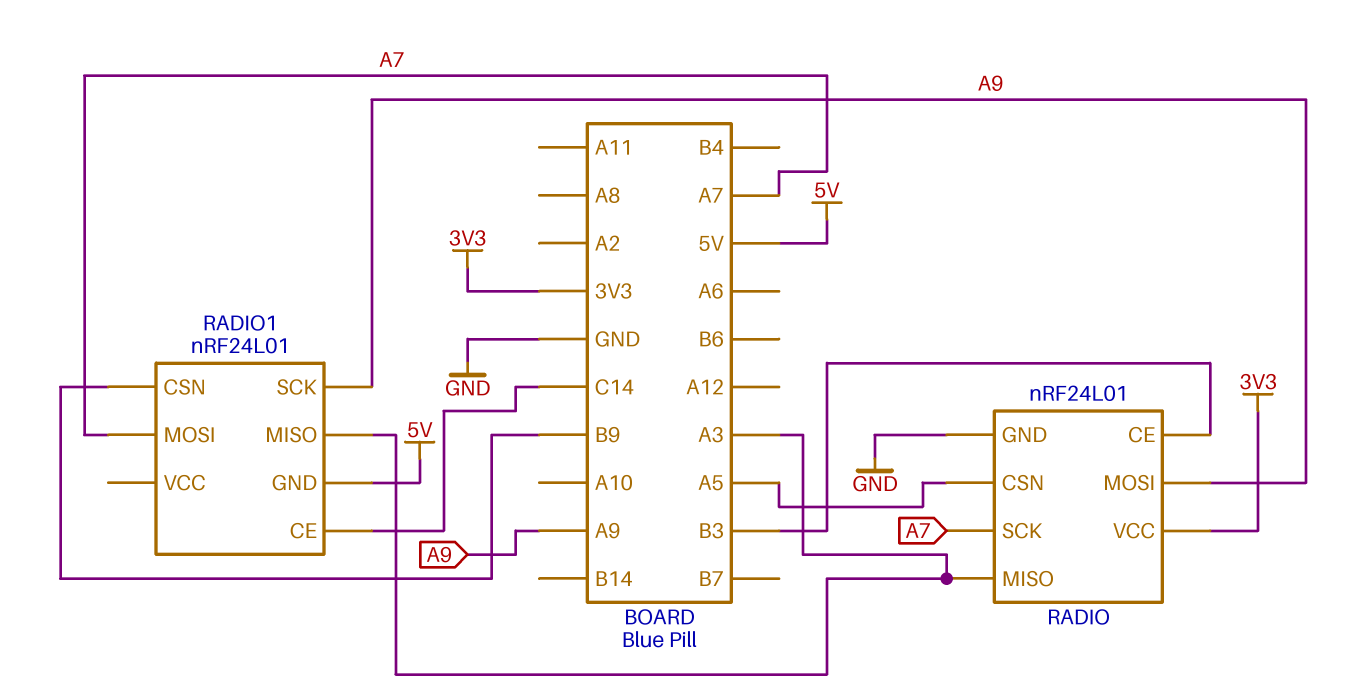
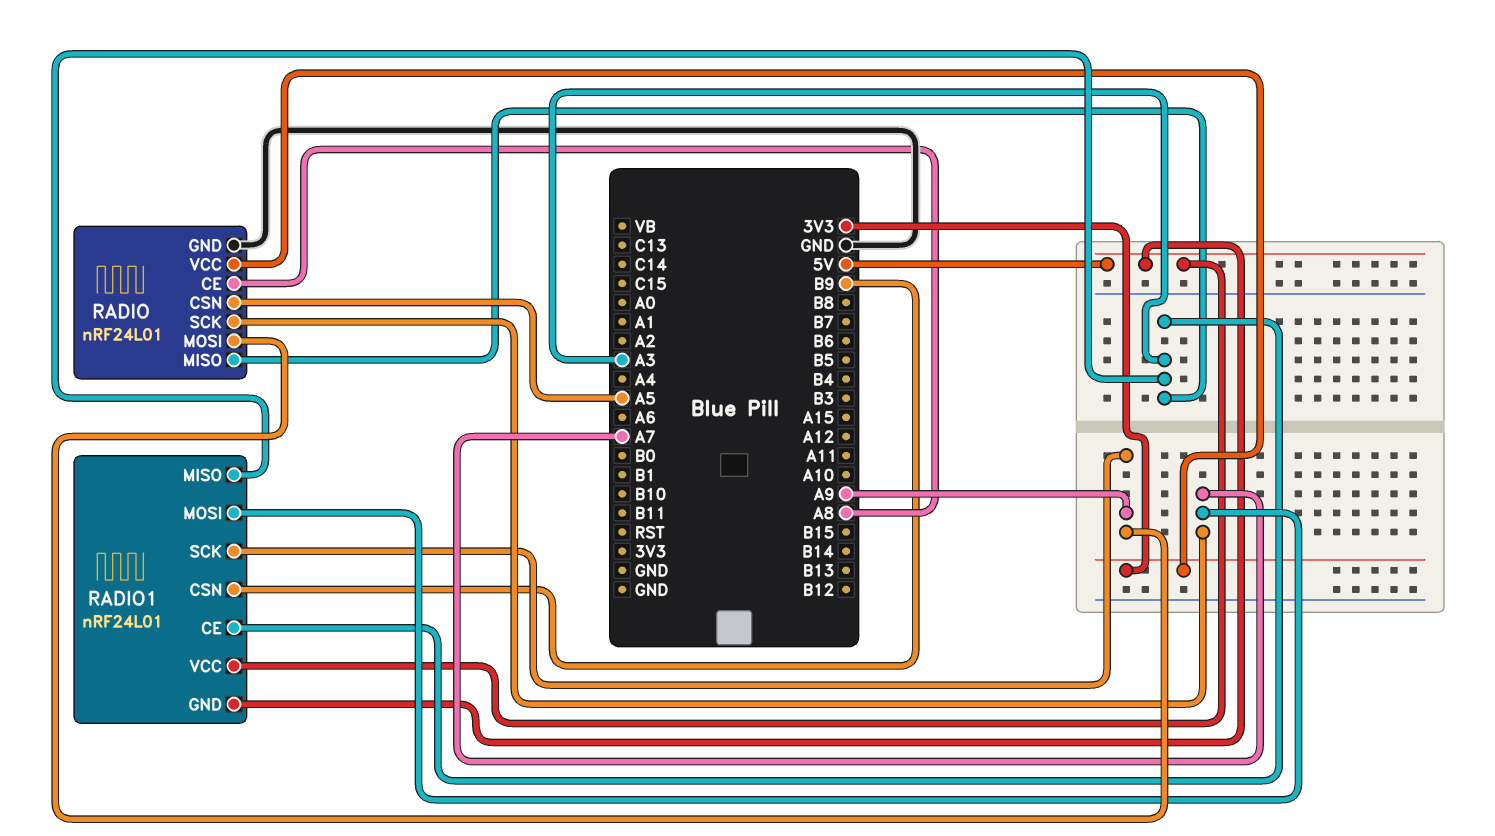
RADIO pin CE: B3 -> A8
RADIO1 pin CE: C14 -> A3
RADIO1 pin VCC: none -> 5V

